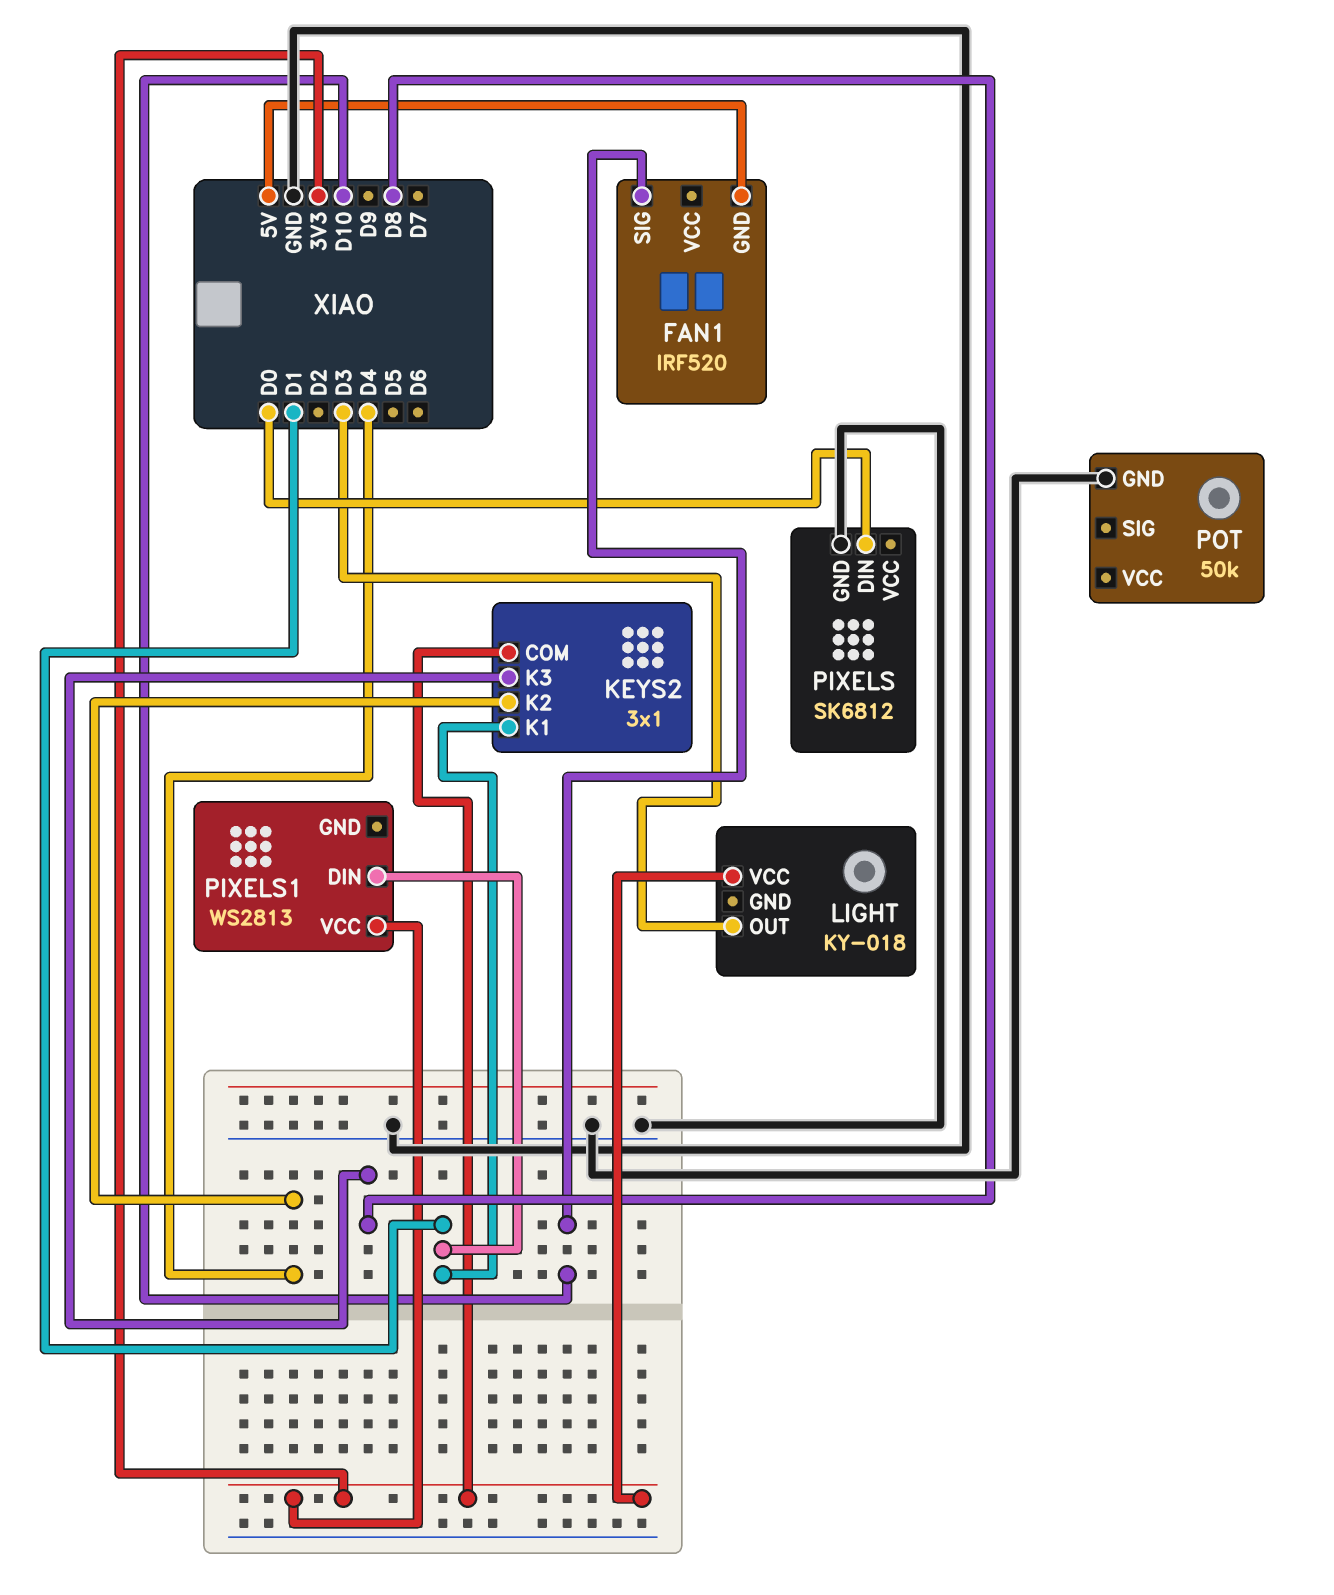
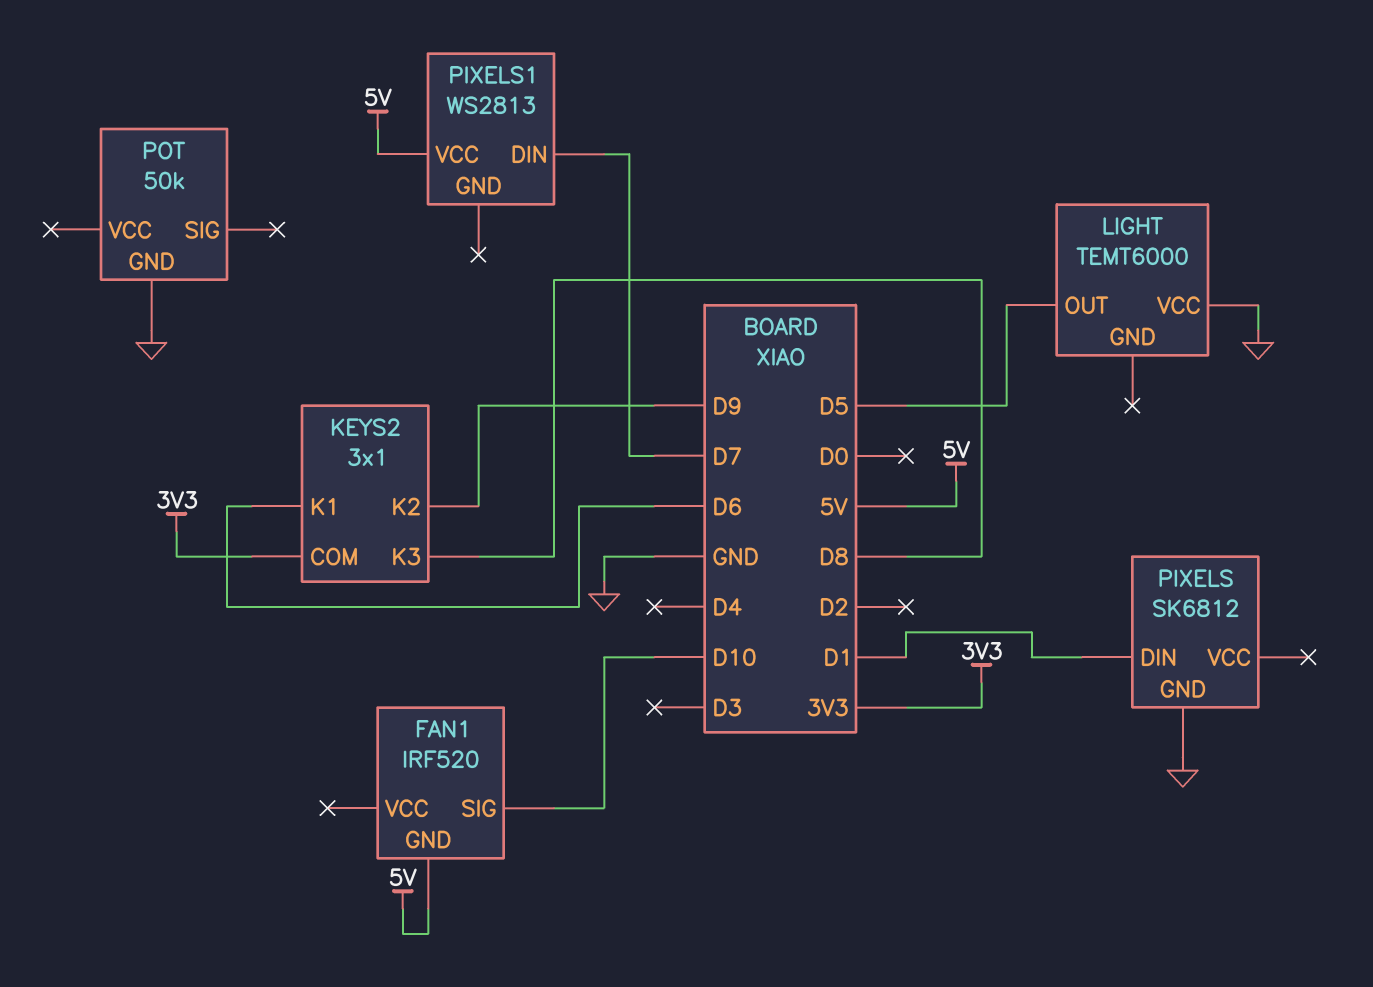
KEYS2 pin K1: D1 -> D6
KEYS2 pin K2: D4 -> D9
LIGHT: KY-018 -> TEMT6000
LIGHT pin OUT: D3 -> D5
LIGHT pin VCC: 3V3 -> GND
PIXELS pin DIN: D0 -> D1
PIXELS1 pin DIN: D1 -> D7
PIXELS1 pin VCC: 3V3 -> 5V

